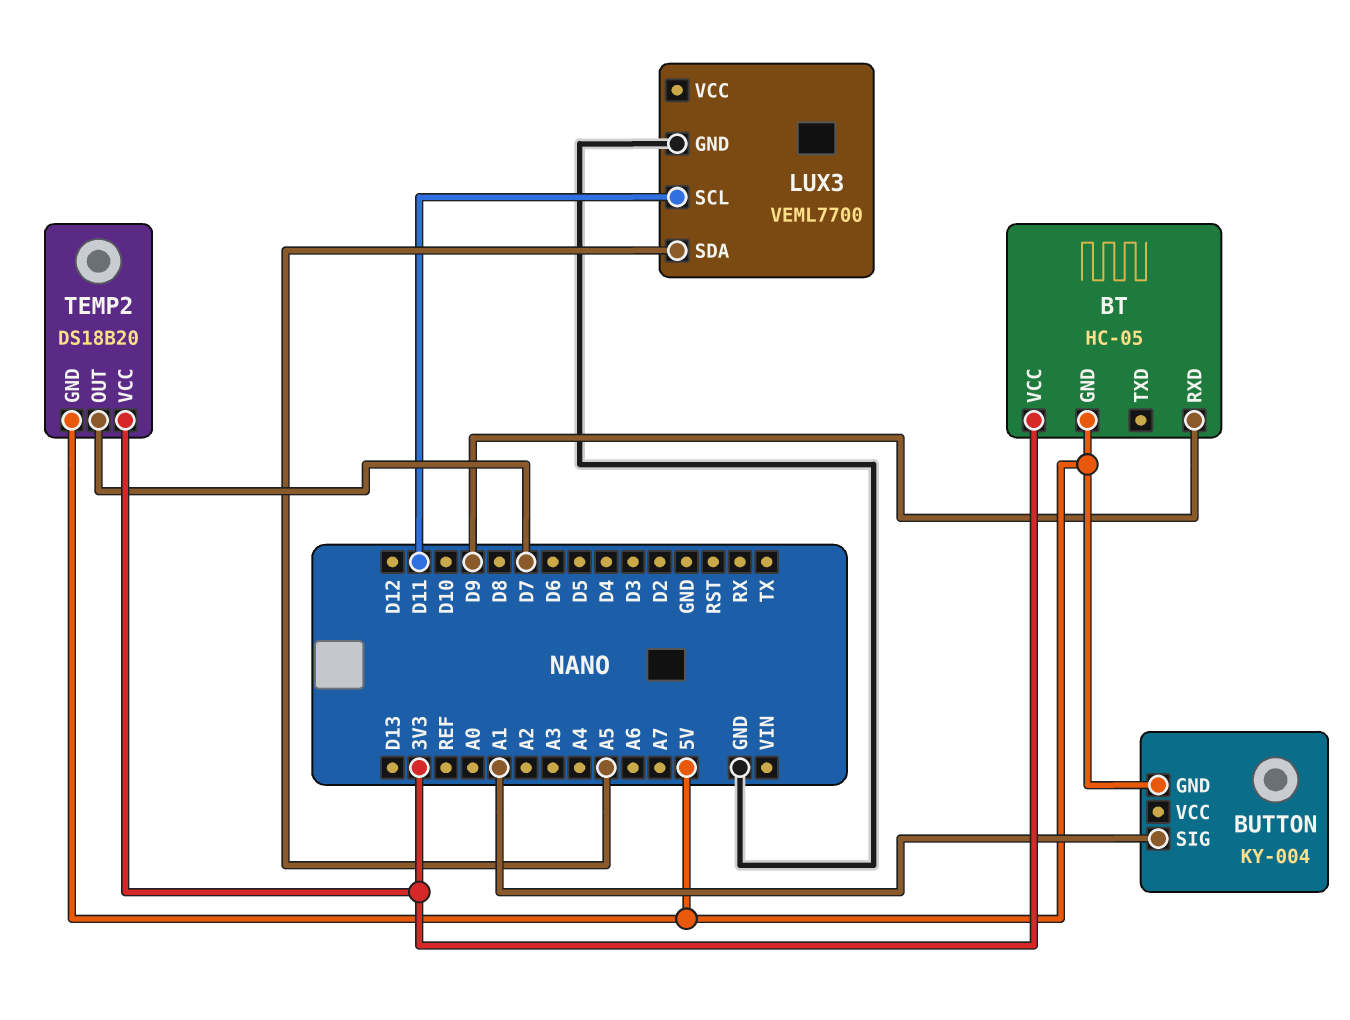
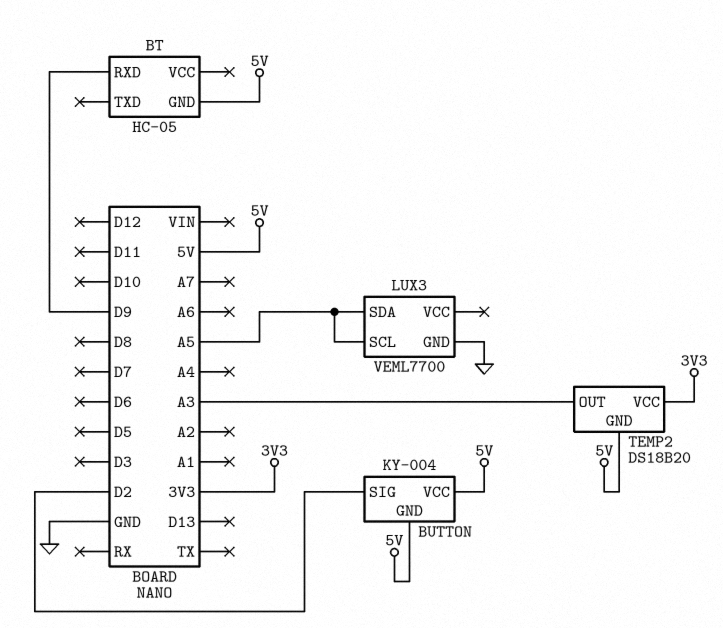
BT pin VCC: 3V3 -> none
BUTTON pin SIG: A1 -> D2
BUTTON pin VCC: none -> 5V
LUX3 pin SCL: D11 -> A5
TEMP2 pin OUT: D7 -> A3

